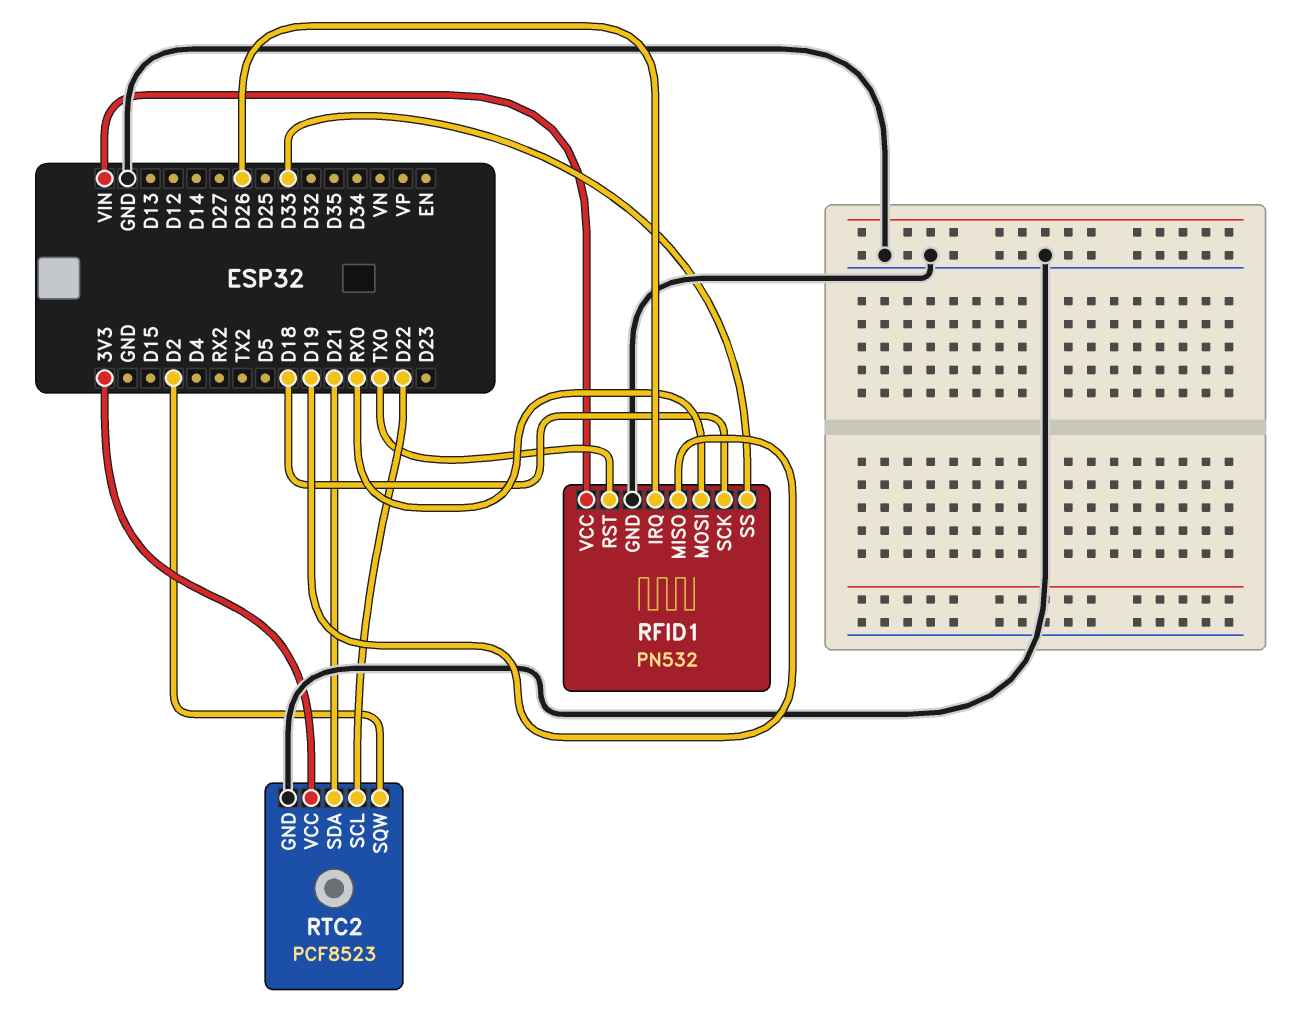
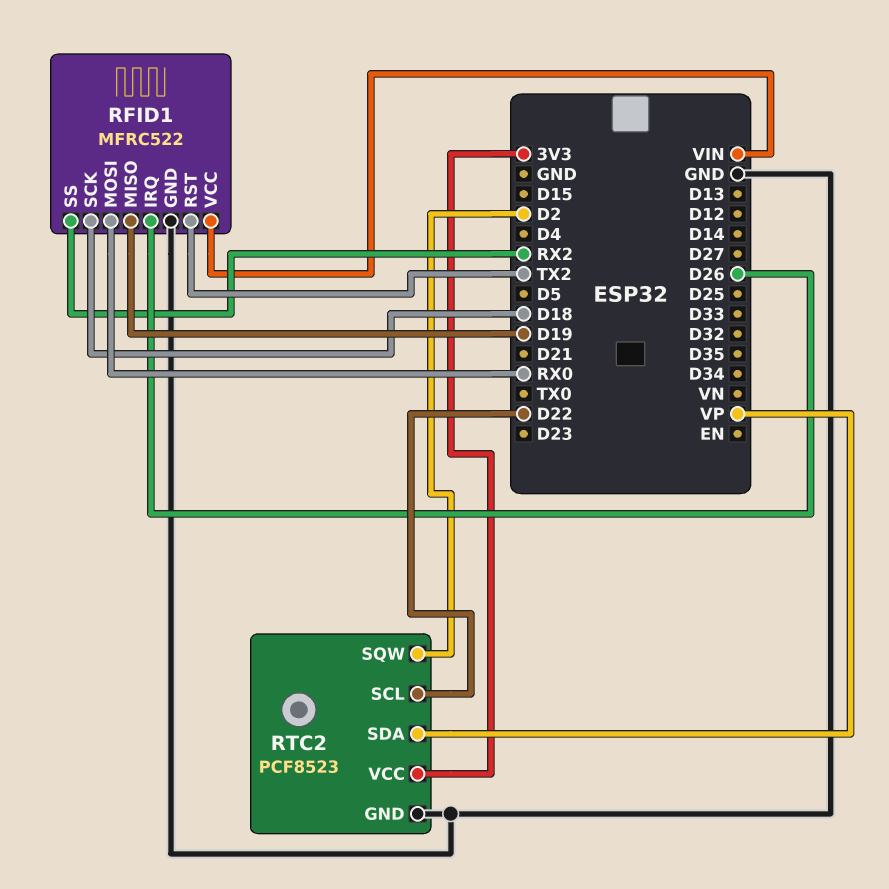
RFID1: PN532 -> MFRC522
RFID1 pin RST: TX0 -> TX2
RFID1 pin SS: D33 -> RX2
RTC2 pin SDA: D21 -> VP

